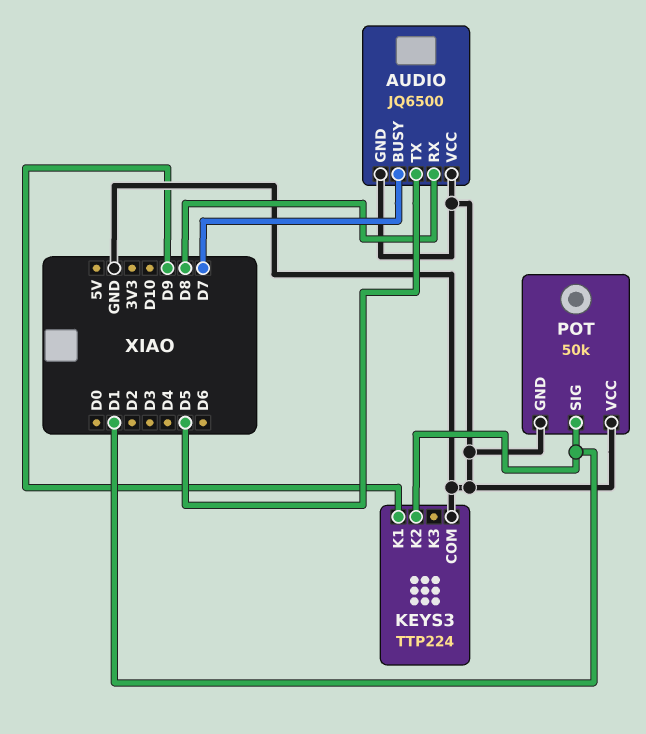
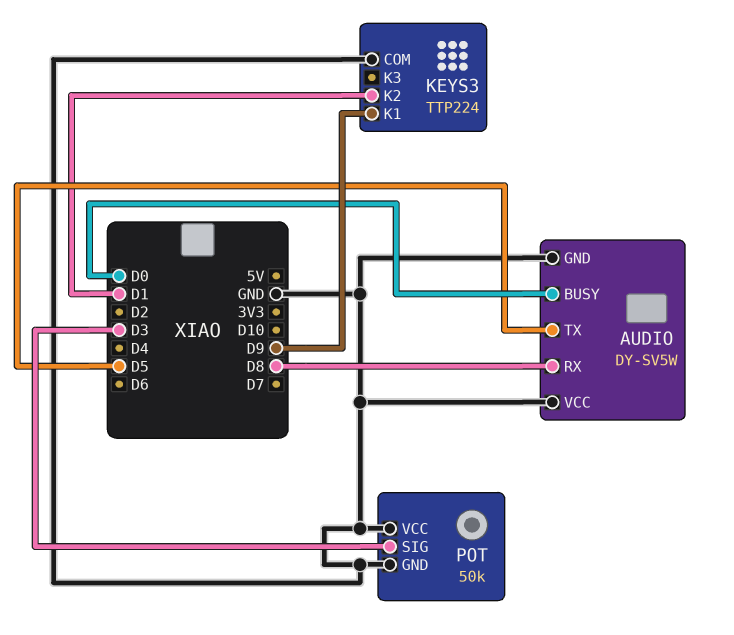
AUDIO: JQ6500 -> DY-SV5W
AUDIO pin BUSY: D7 -> D0
POT pin SIG: D1 -> D3

